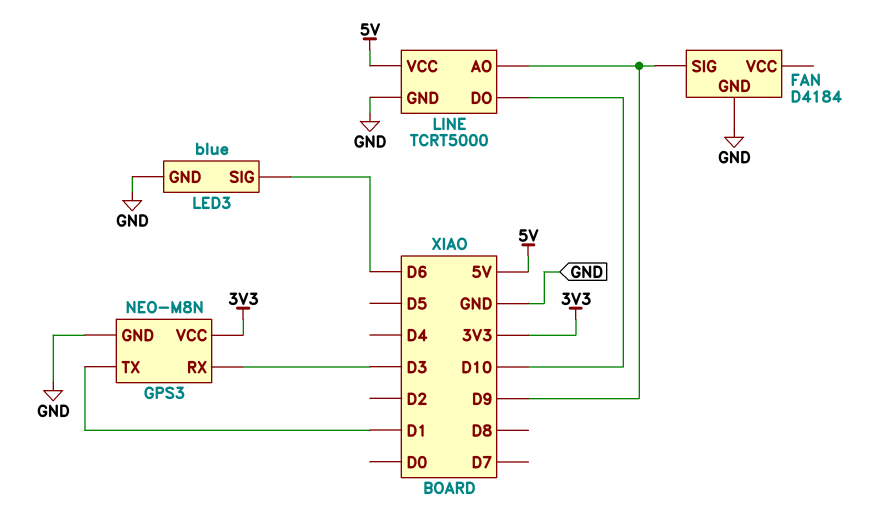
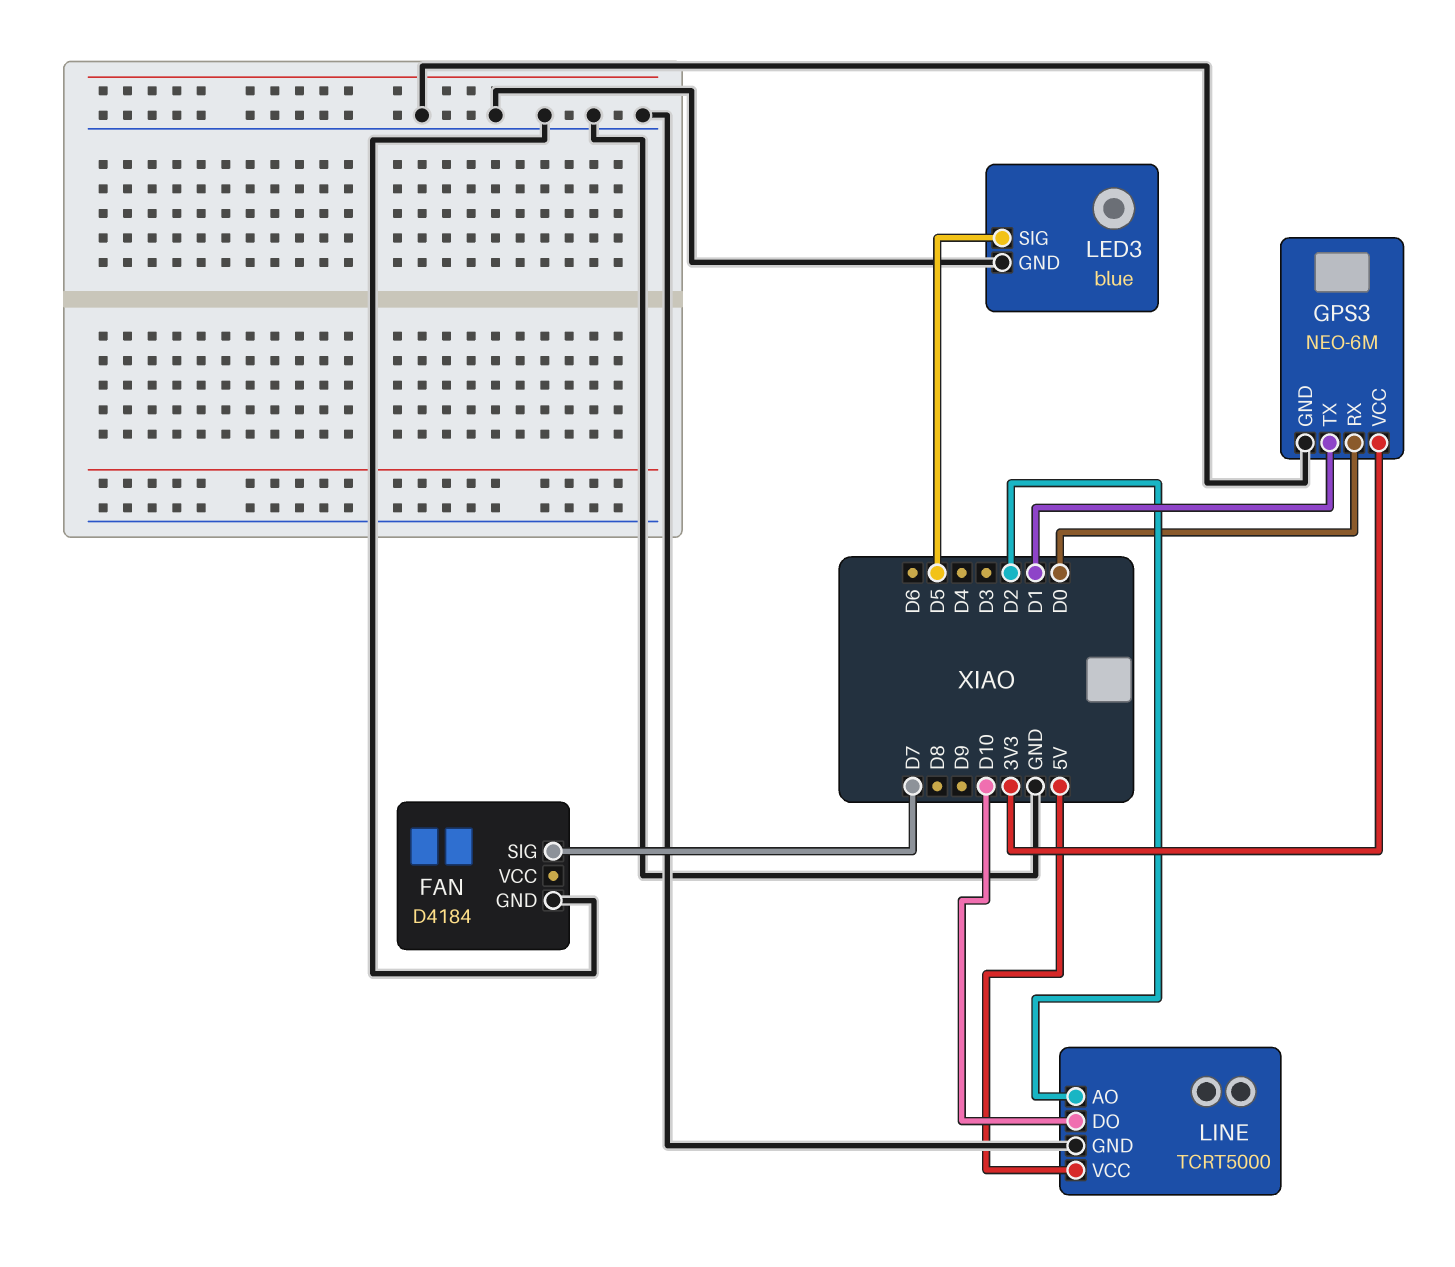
FAN pin SIG: D9 -> D7
GPS3: NEO-M8N -> NEO-6M
GPS3 pin RX: D3 -> D0
LED3 pin SIG: D6 -> D5
LINE pin AO: D9 -> D2

